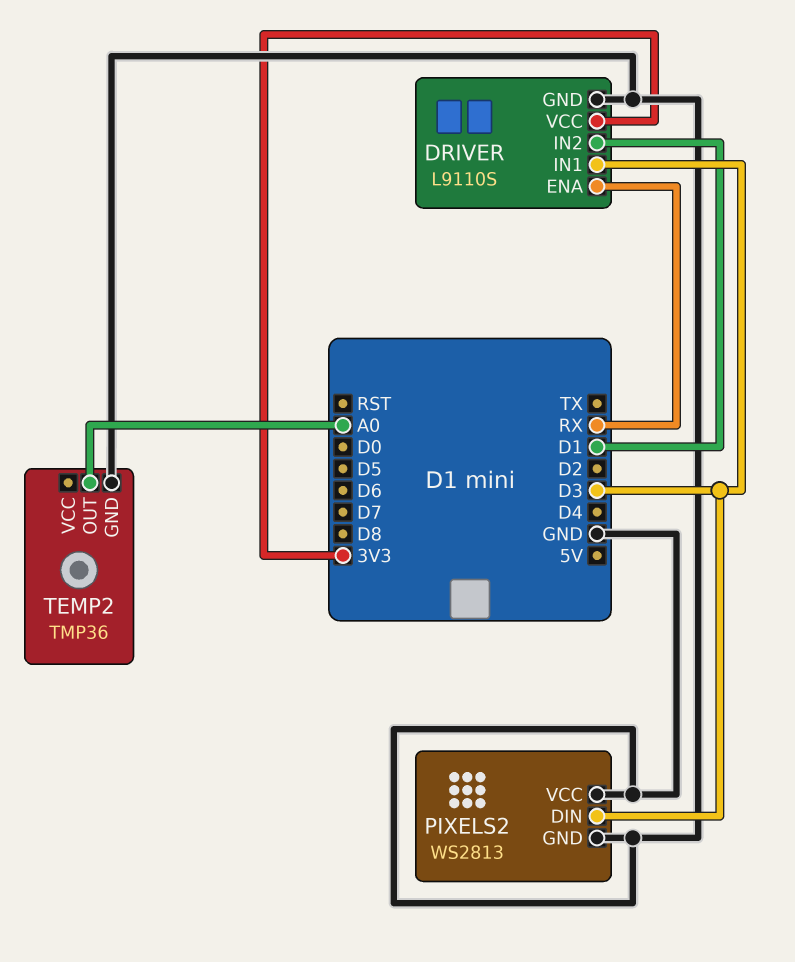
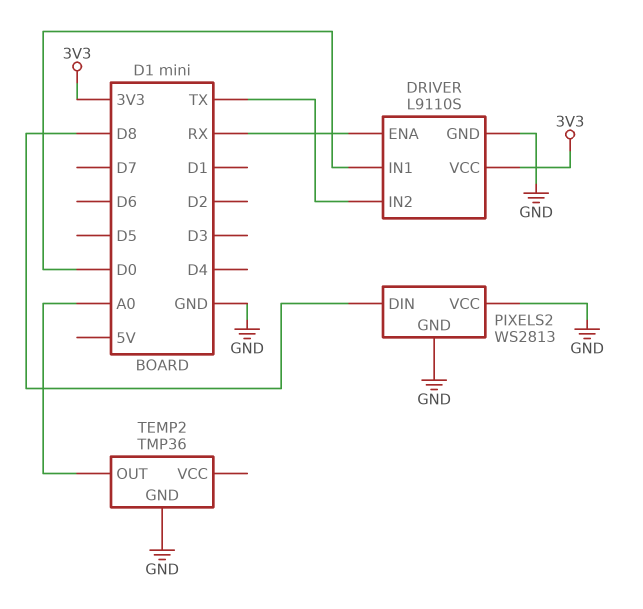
DRIVER pin IN1: D3 -> D0
DRIVER pin IN2: D1 -> TX
PIXELS2 pin DIN: D3 -> D8

